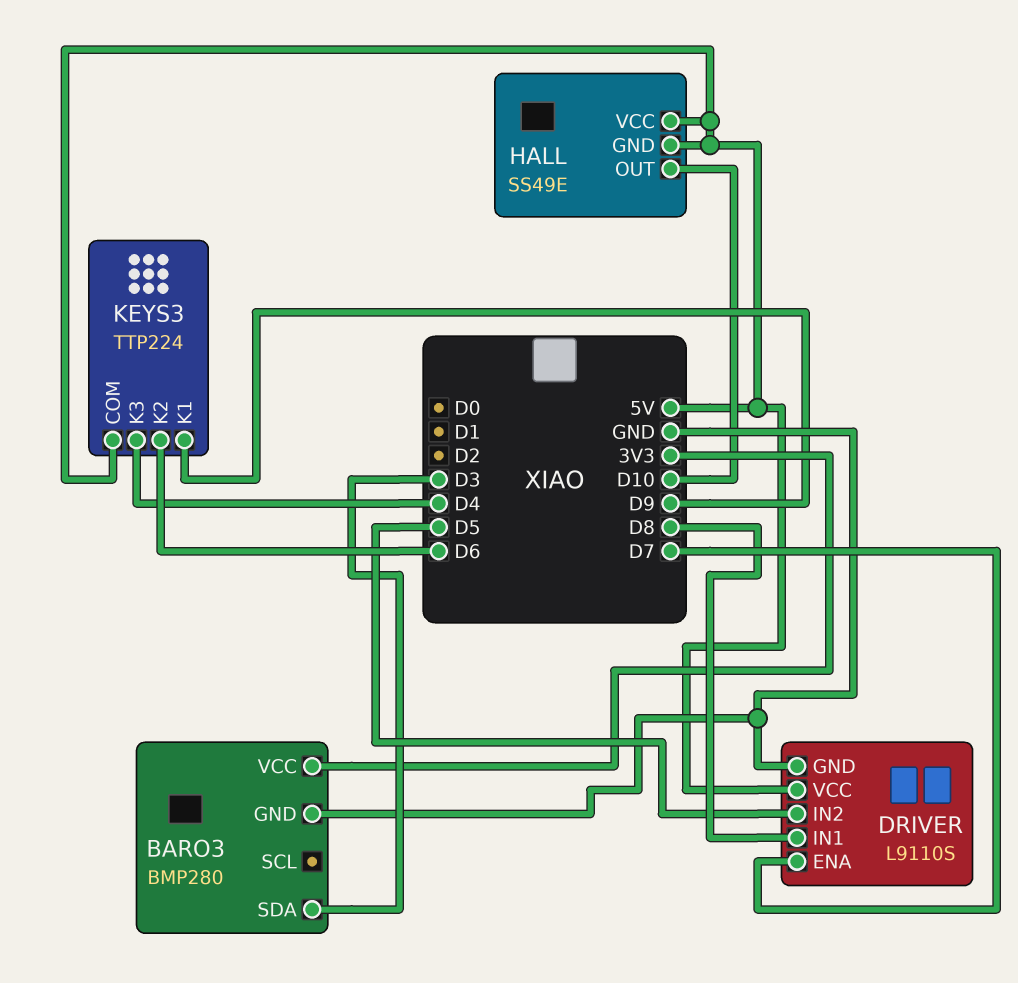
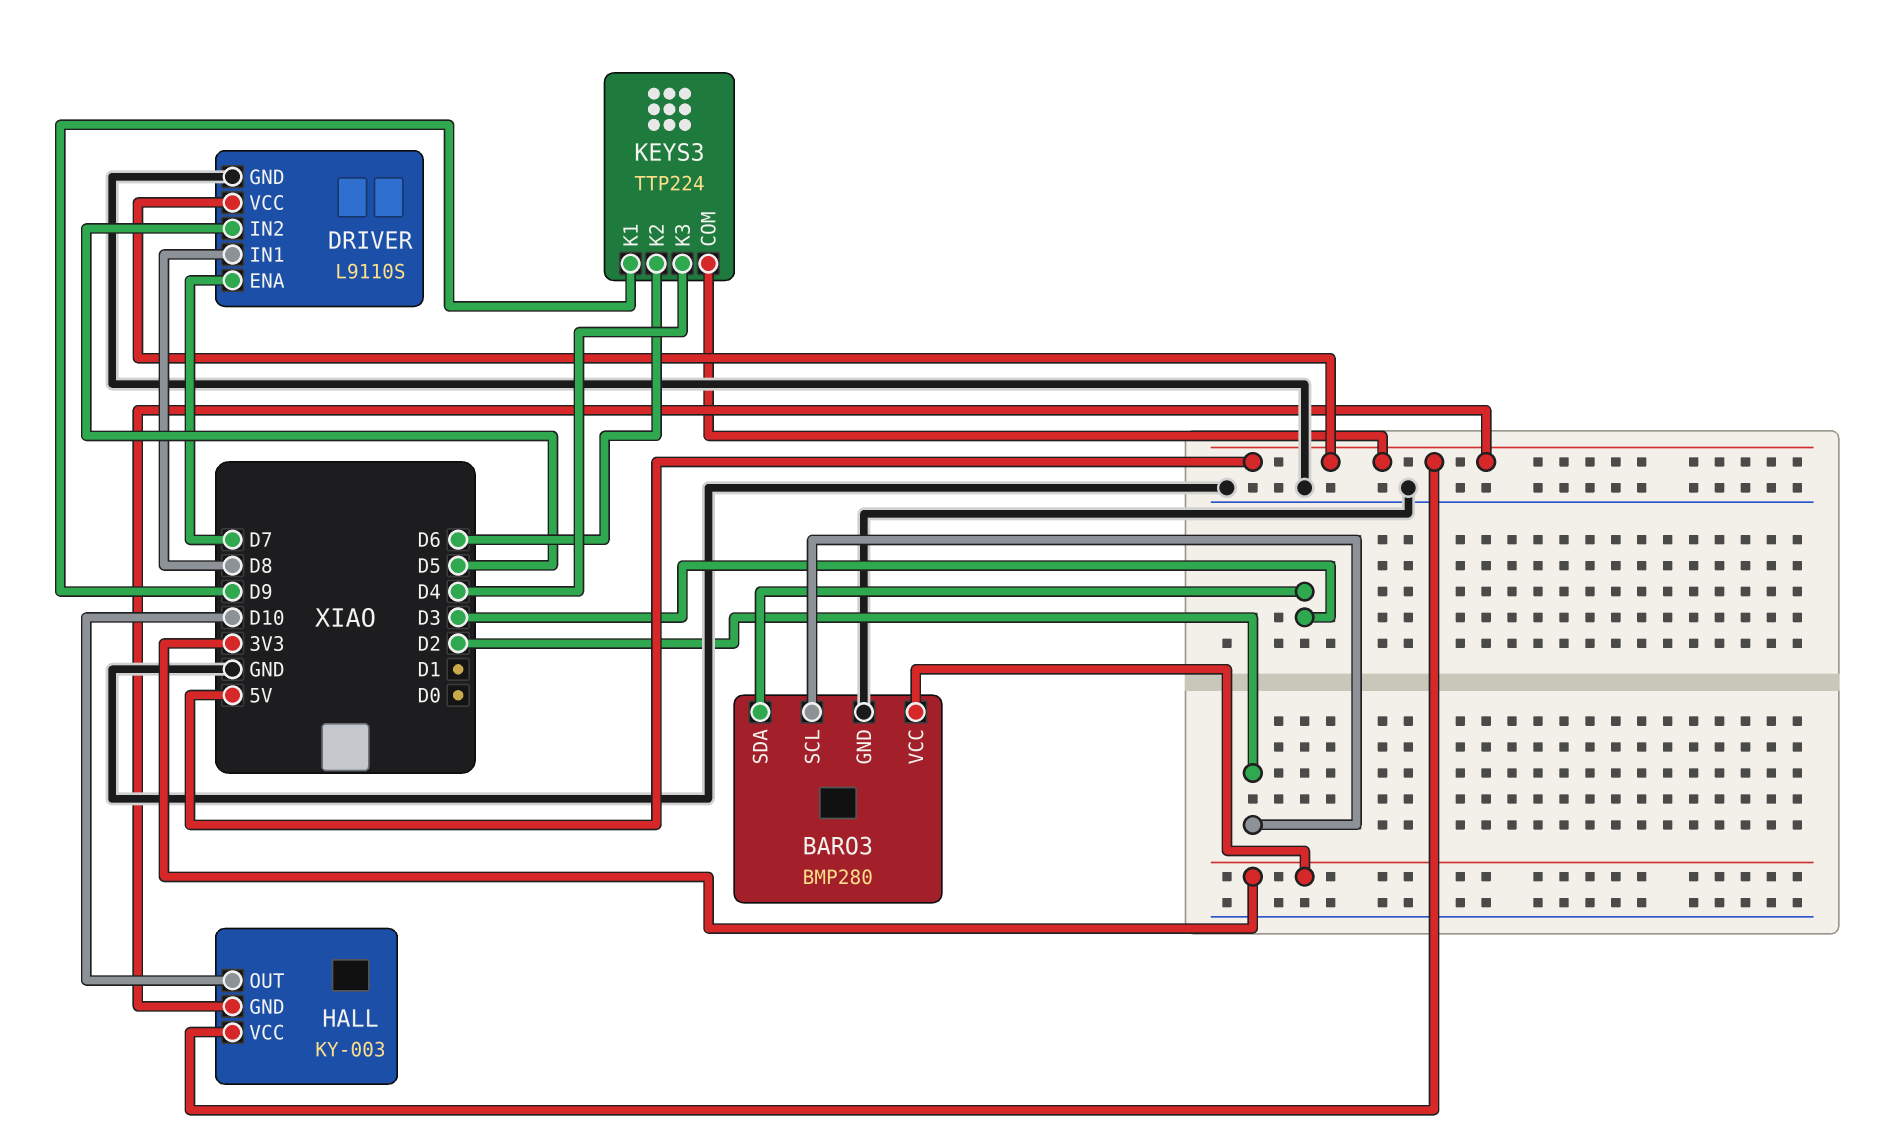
BARO3 pin SCL: none -> D2
HALL: SS49E -> KY-003

